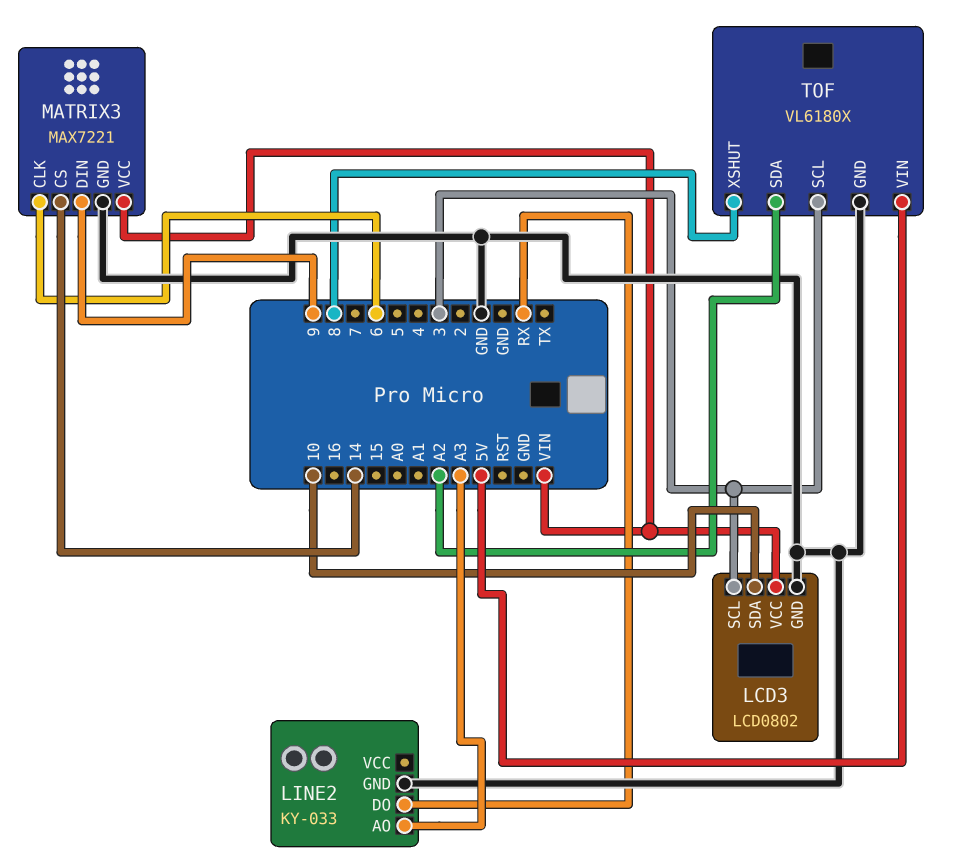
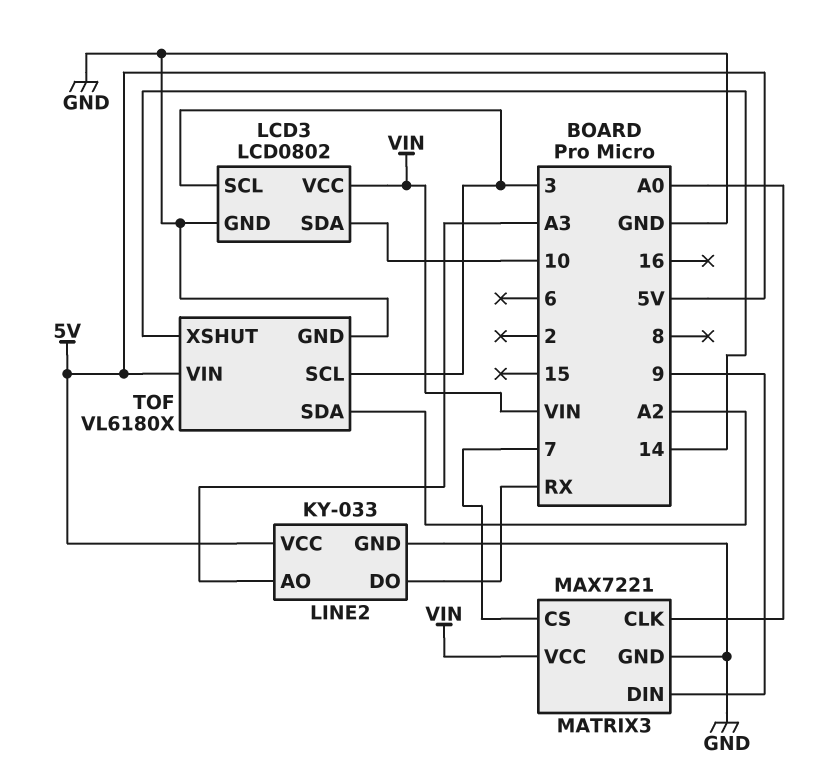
LINE2 pin VCC: none -> 5V
MATRIX3 pin CLK: 6 -> A0
MATRIX3 pin CS: 14 -> 7
TOF pin XSHUT: 8 -> 14

